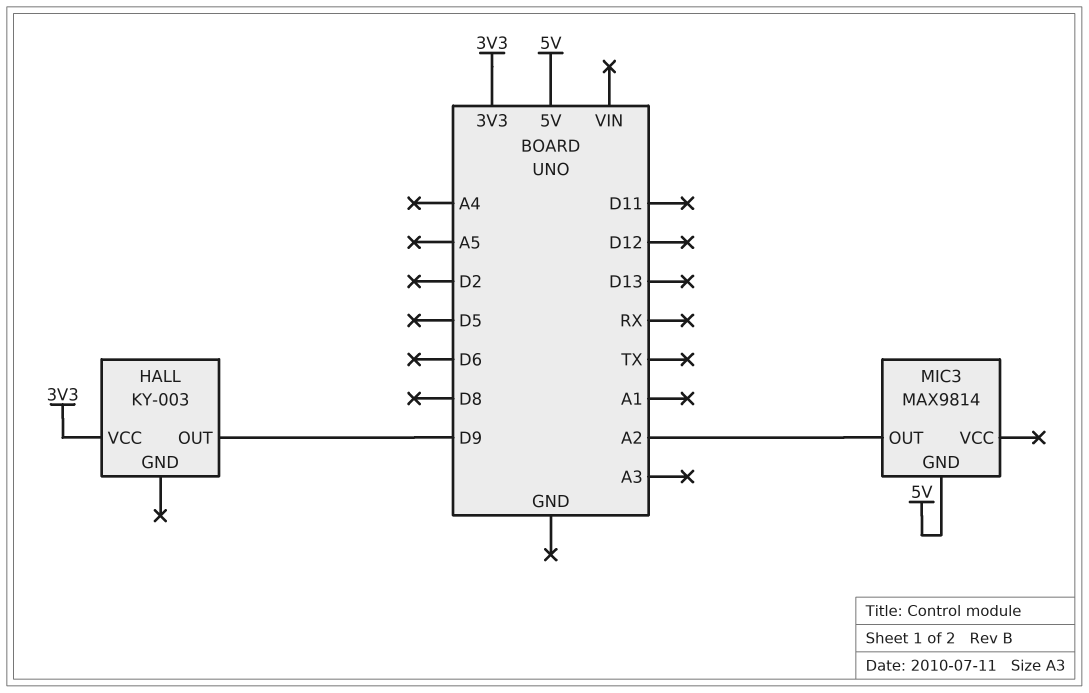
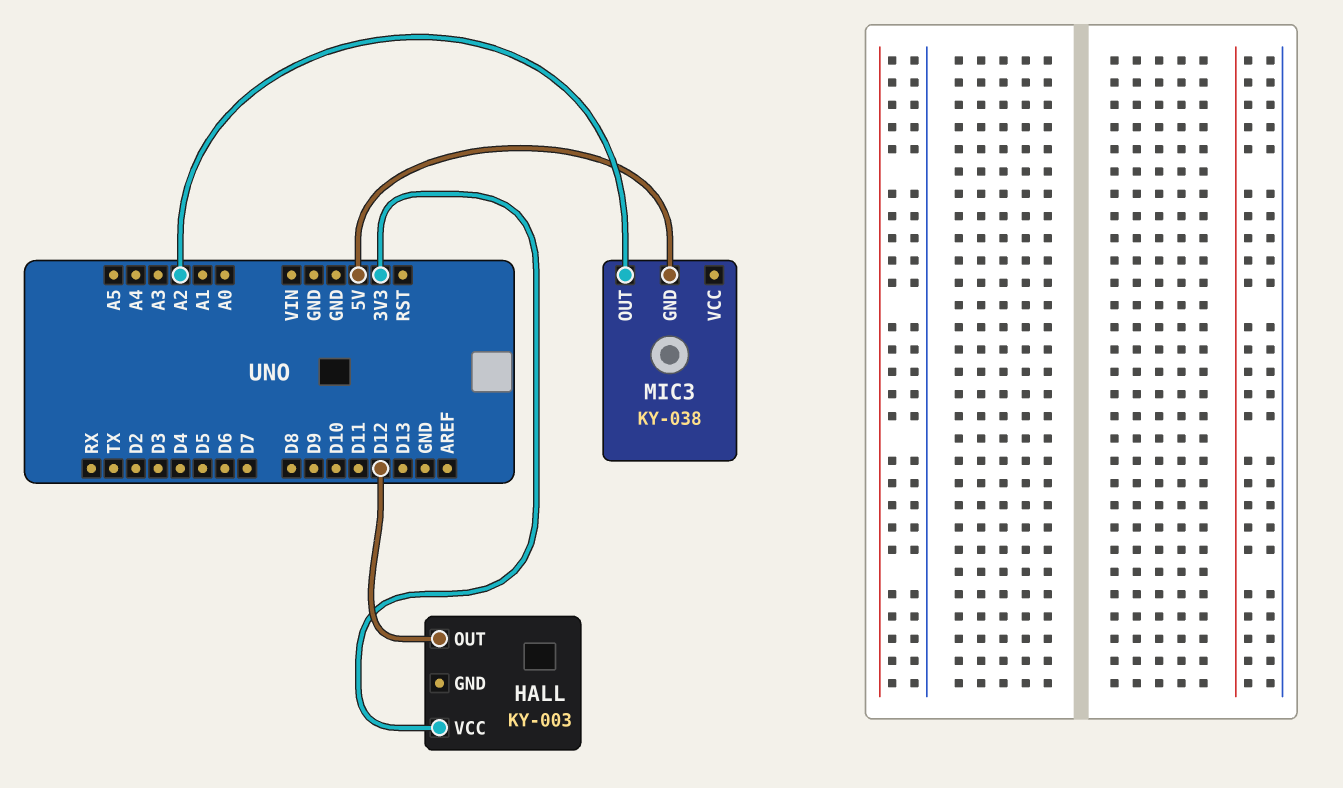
HALL pin OUT: D9 -> D12
MIC3: MAX9814 -> KY-038

